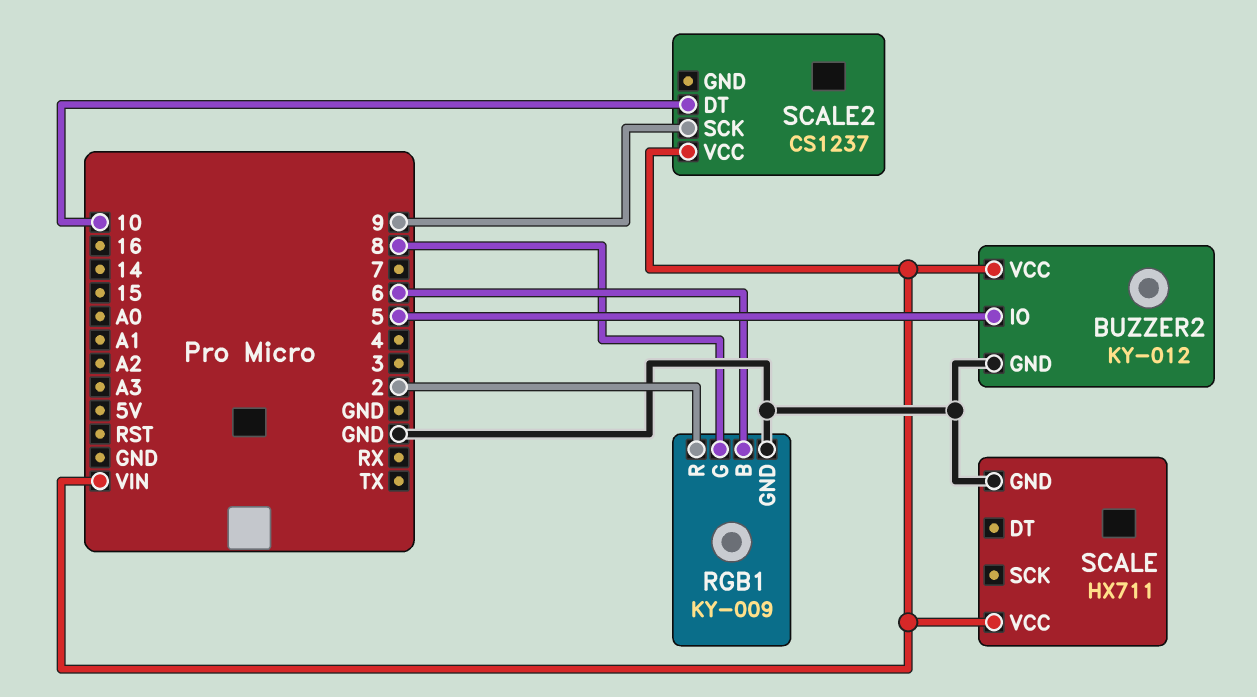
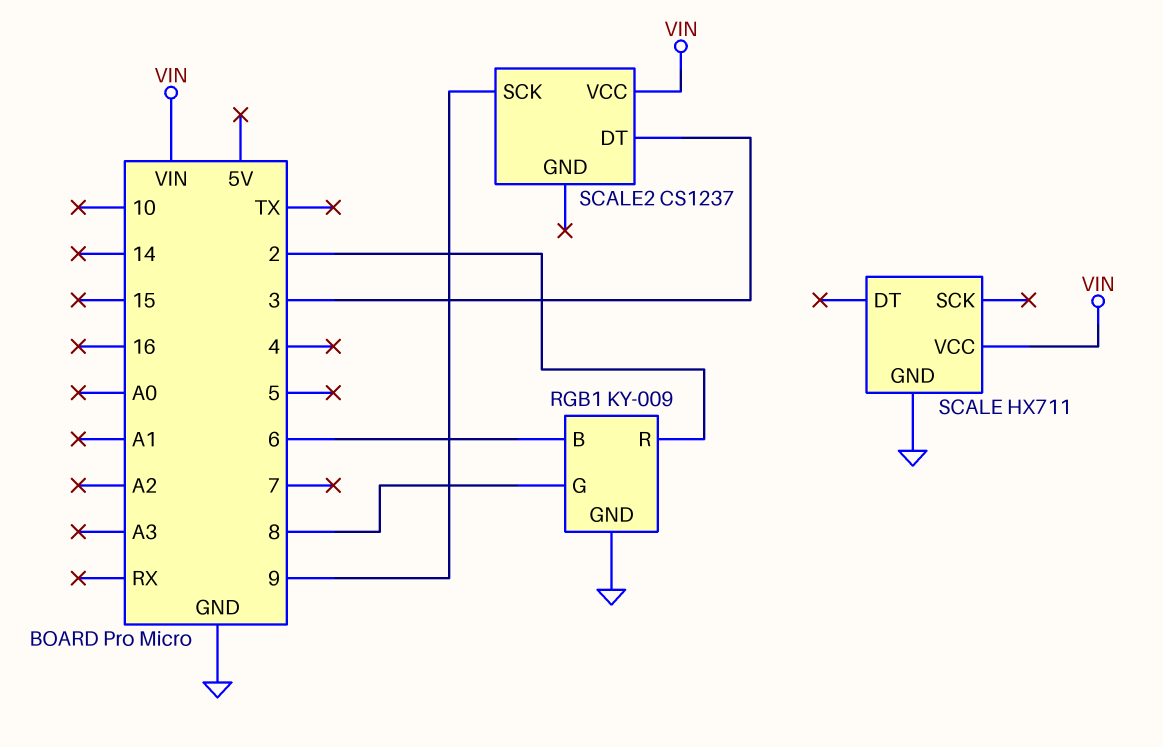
BUZZER2: KY-012 -> none
BUZZER2 pin GND: GND -> none
BUZZER2 pin IO: 5 -> none
BUZZER2 pin VCC: VIN -> none
SCALE2 pin DT: 10 -> 3

